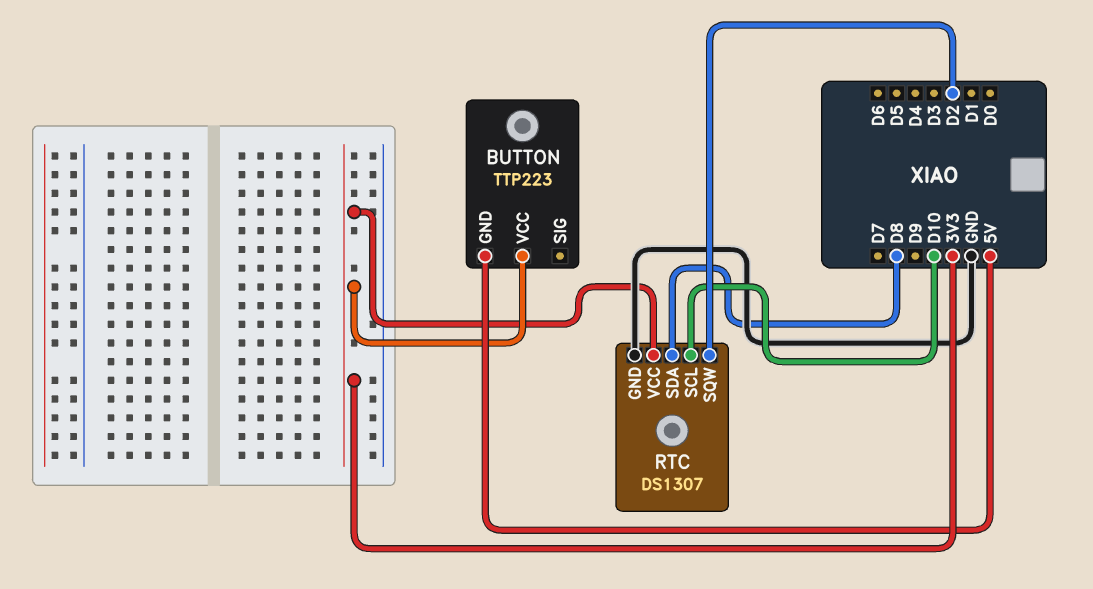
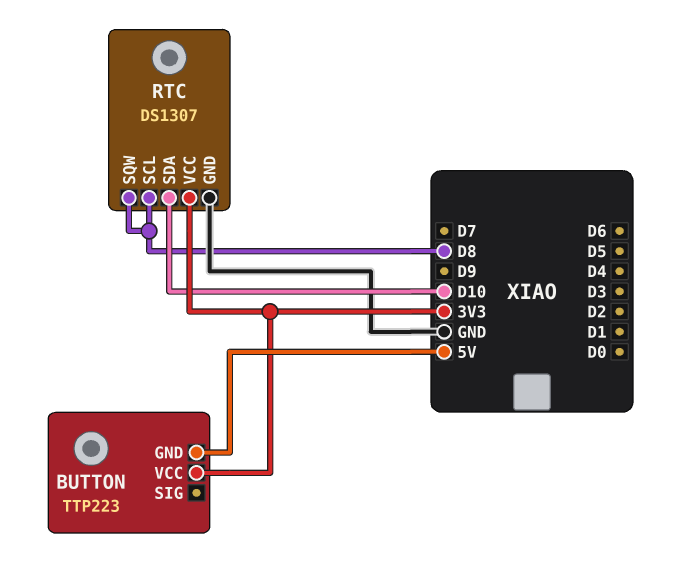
RTC pin SCL: D10 -> D8
RTC pin SDA: D8 -> D10
RTC pin SQW: D2 -> D8

